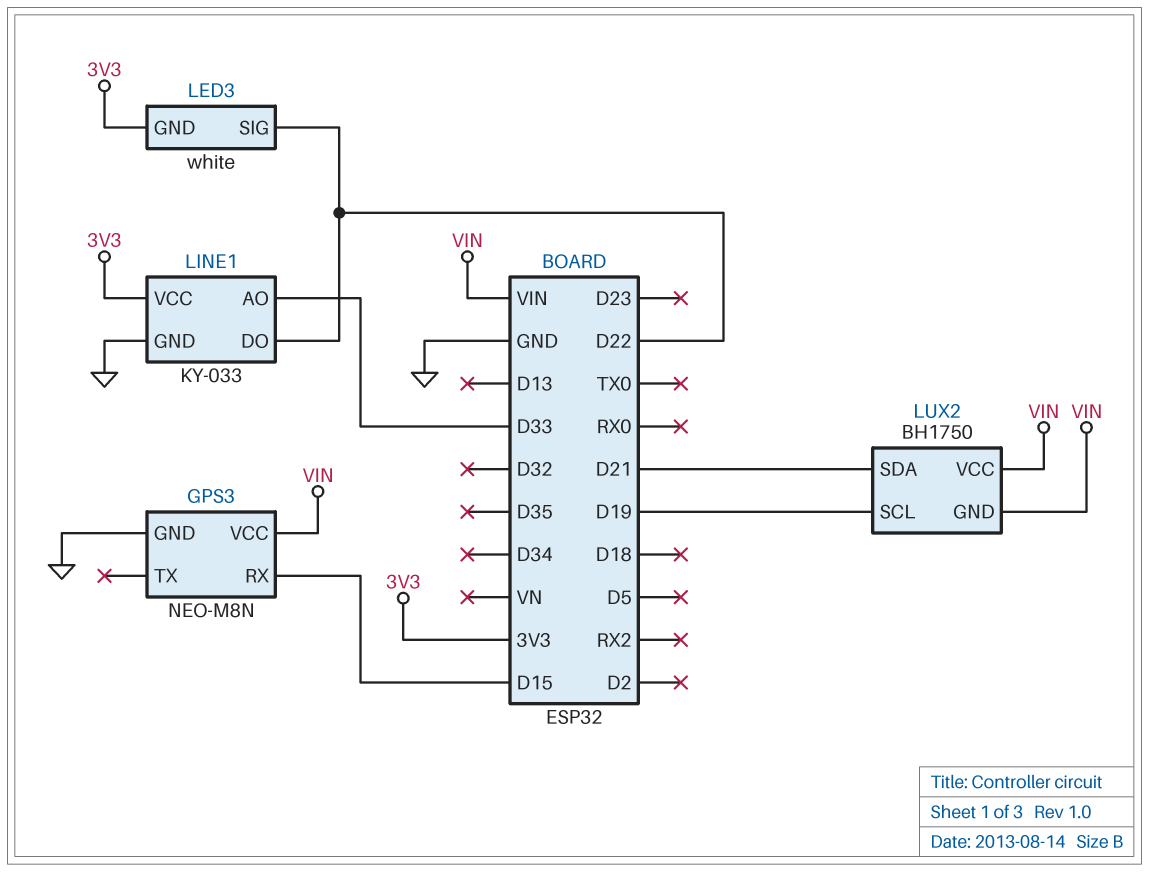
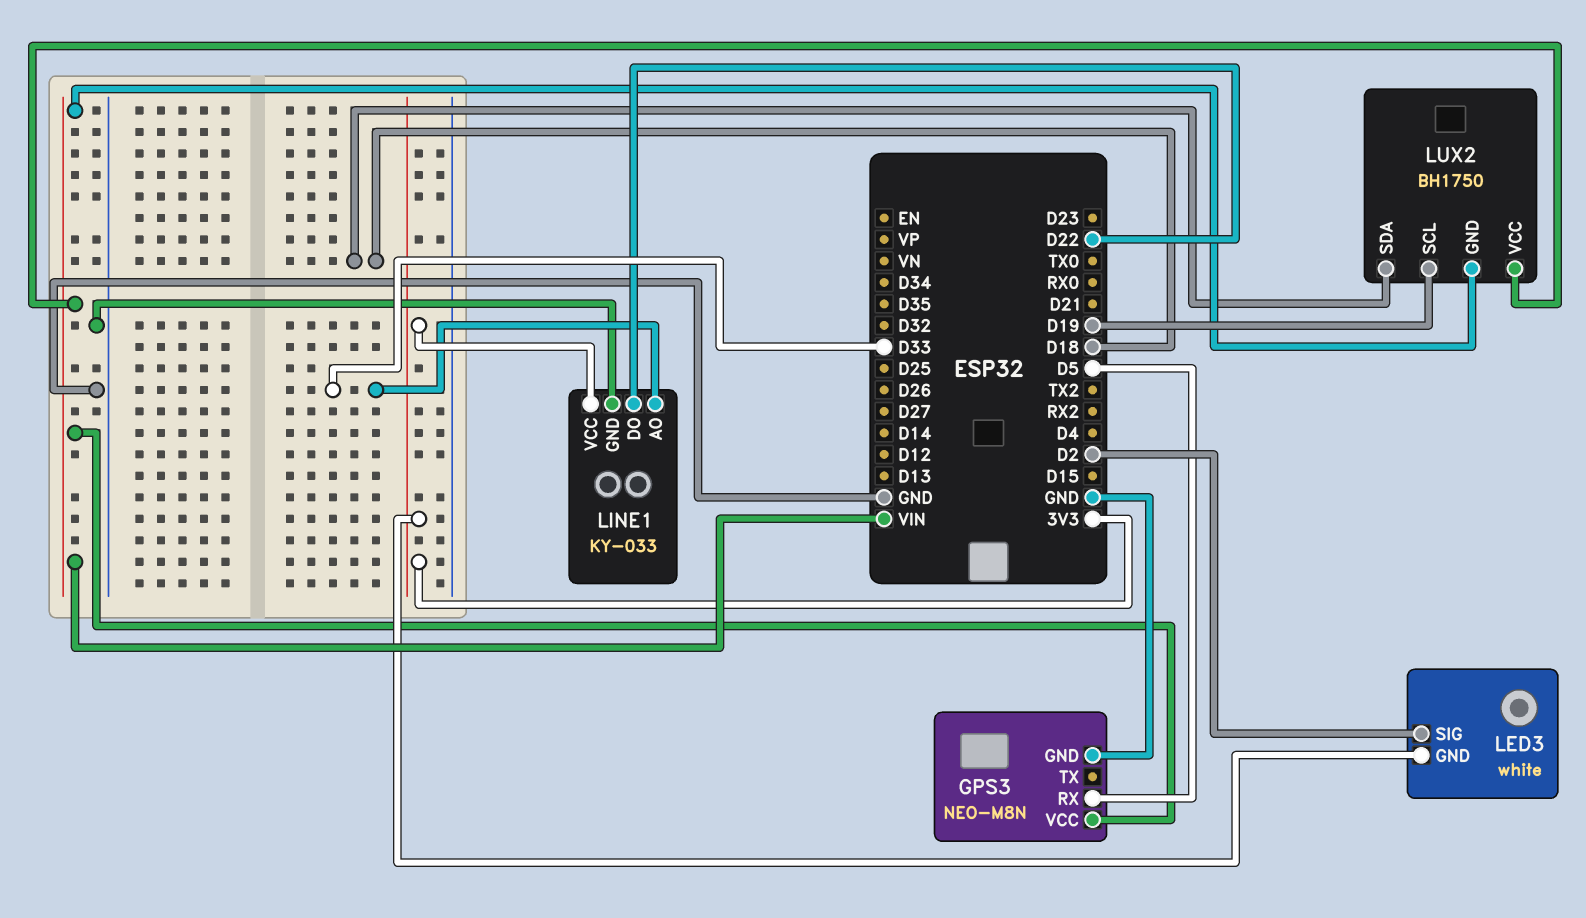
GPS3 pin RX: D15 -> D5
LED3 pin SIG: D22 -> D2
LUX2 pin SDA: D21 -> D18

